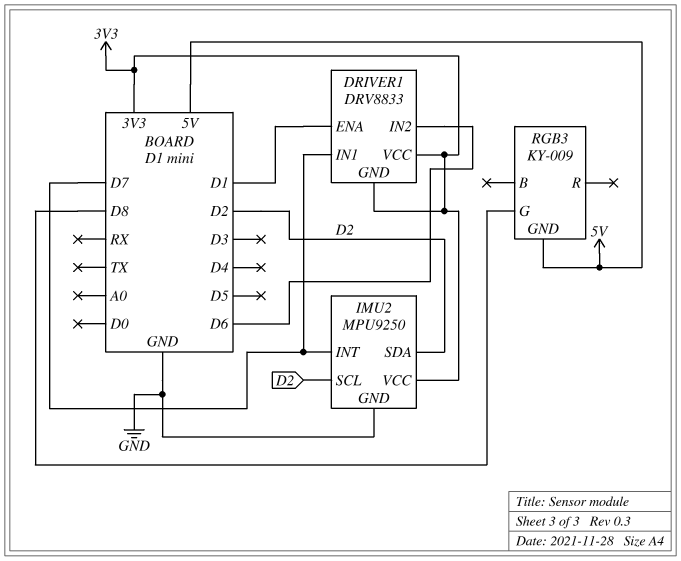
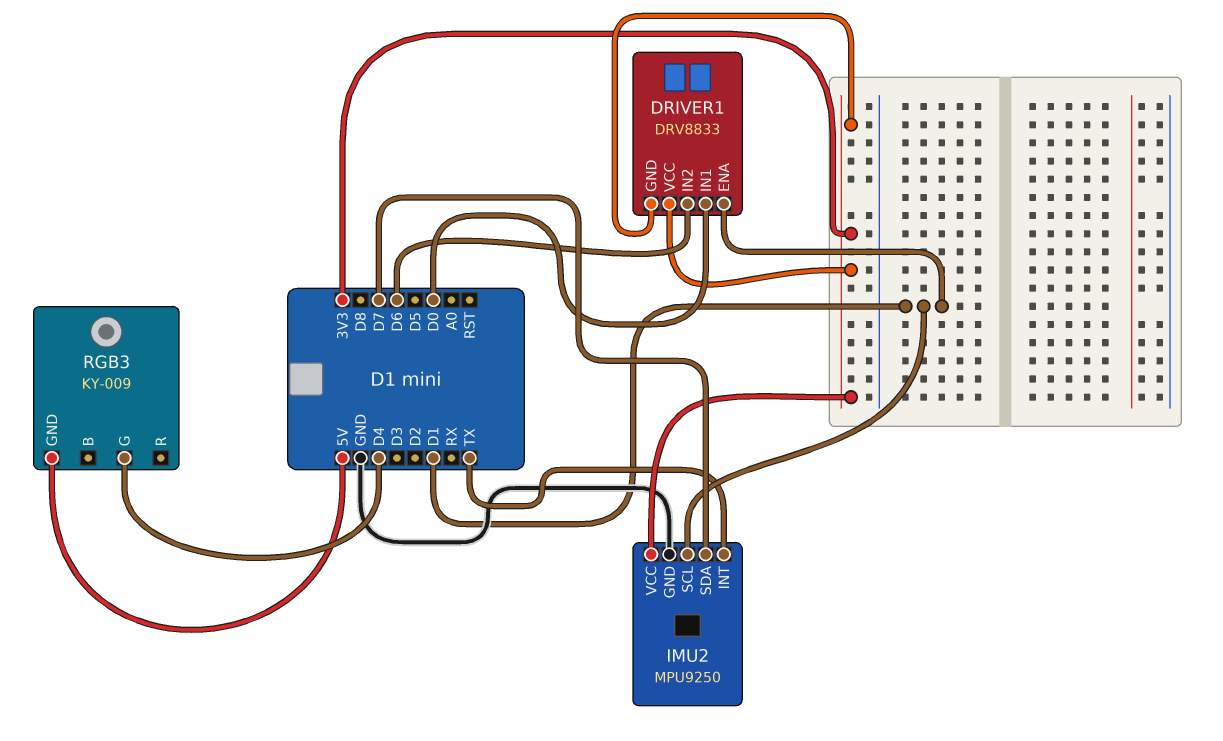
DRIVER1 pin IN1: D7 -> D0
IMU2 pin INT: D7 -> TX
IMU2 pin SCL: D2 -> D1
IMU2 pin SDA: D2 -> D7
RGB3 pin G: D8 -> D4

